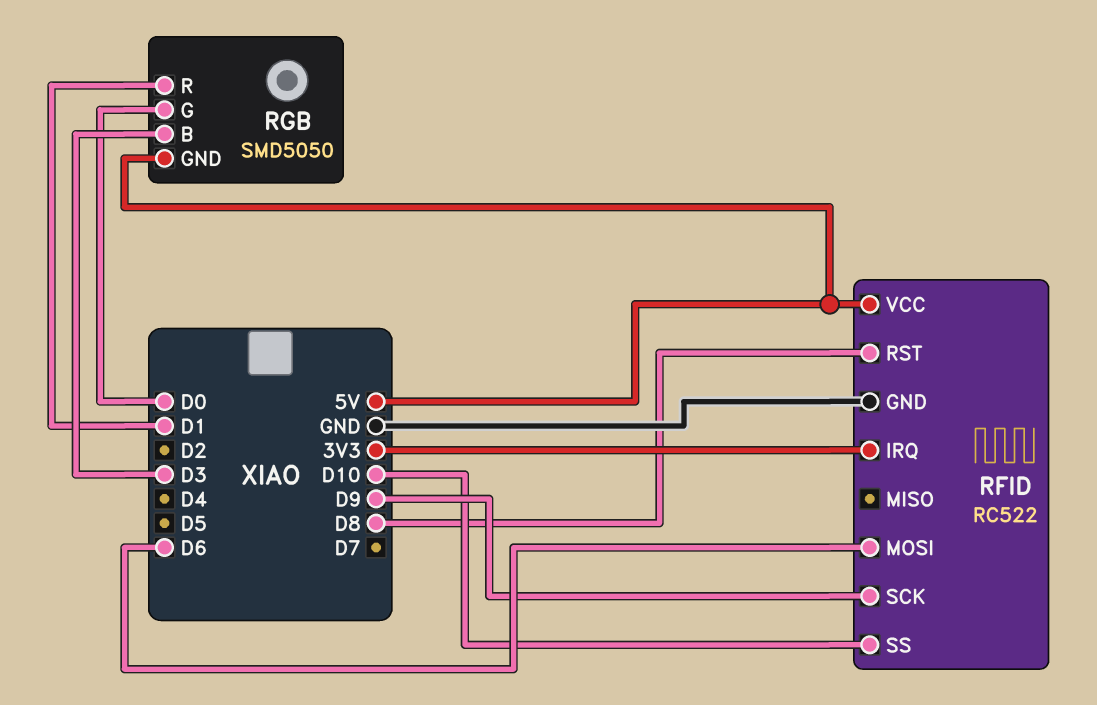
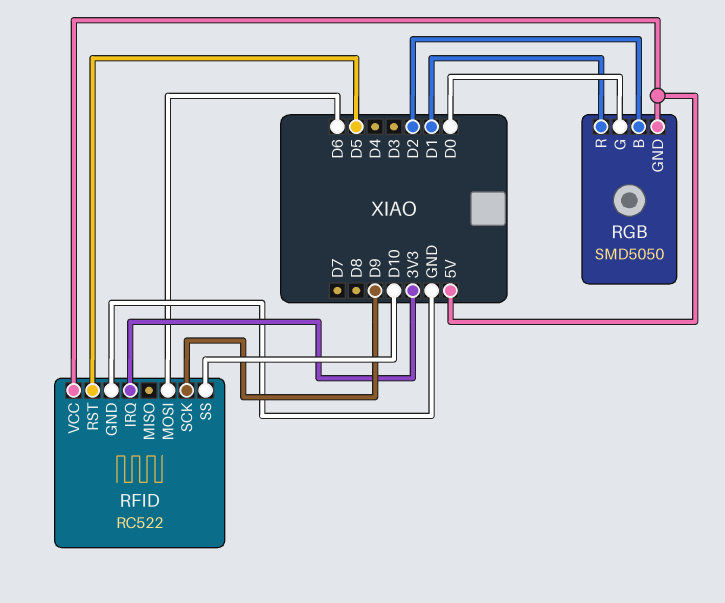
RFID pin RST: D8 -> D5
RGB pin B: D3 -> D2

